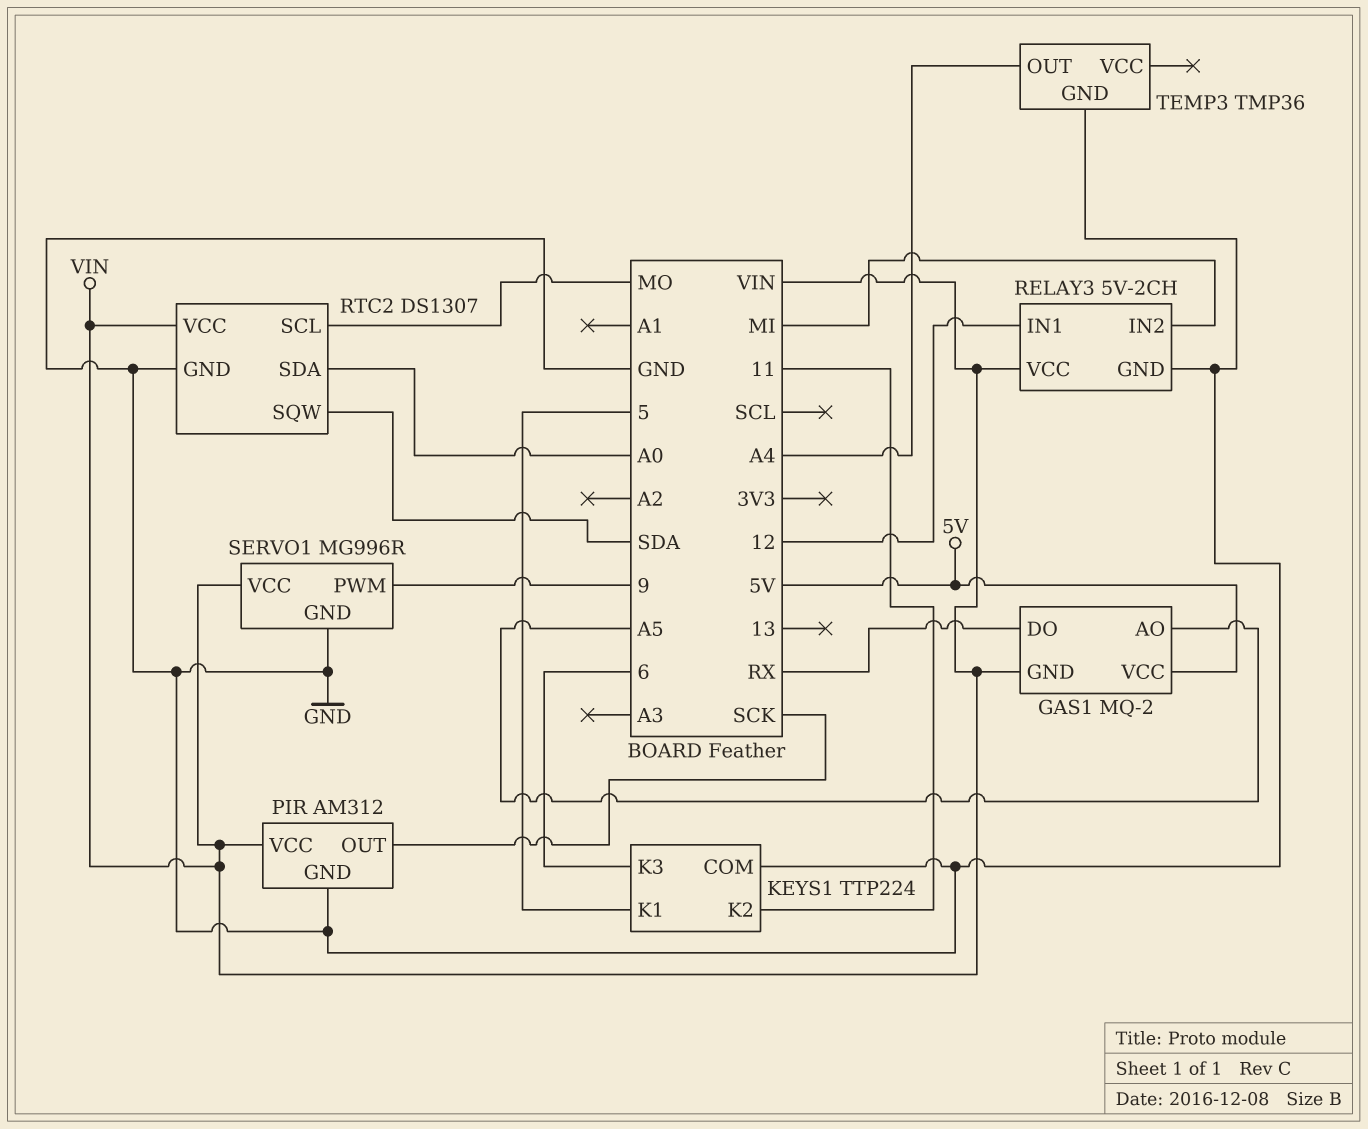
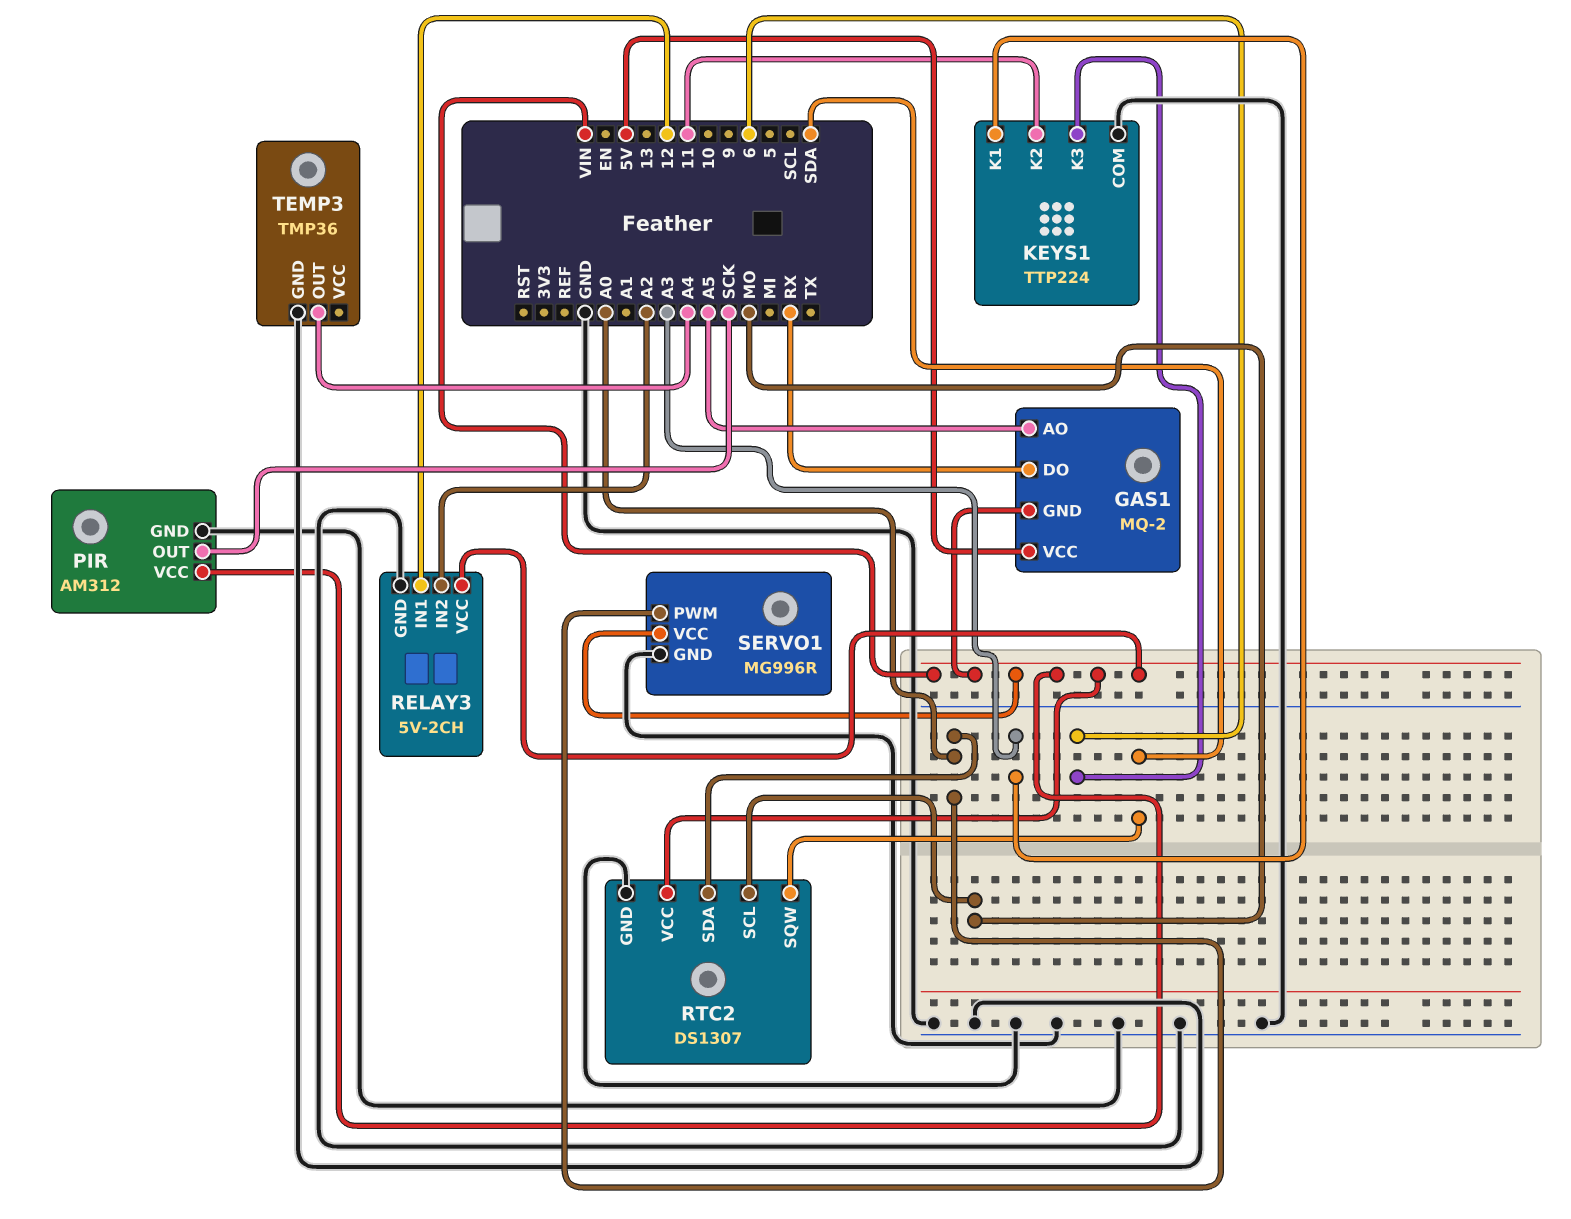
KEYS1 pin K1: 5 -> A3
RELAY3 pin IN2: MI -> A2
SERVO1 pin PWM: 9 -> A0

